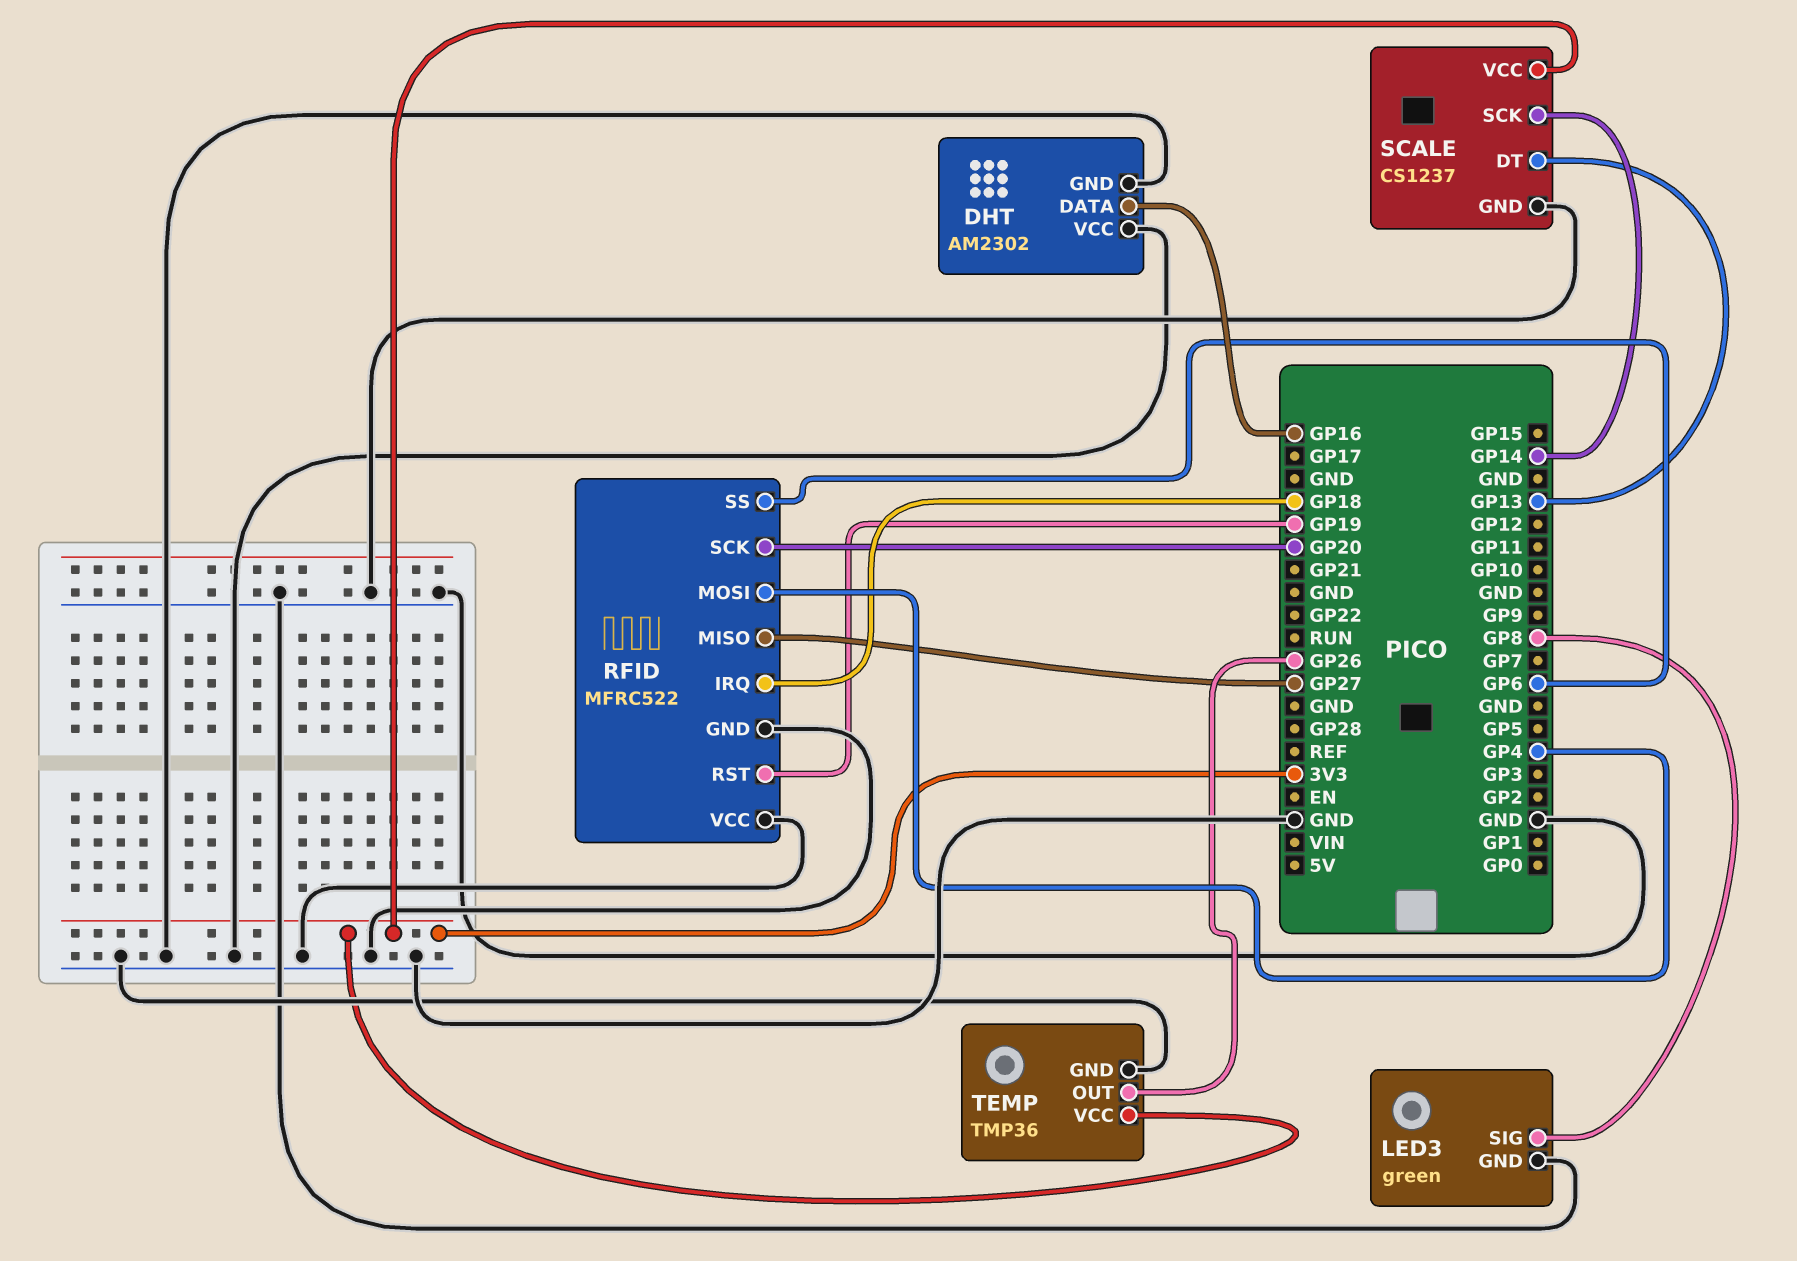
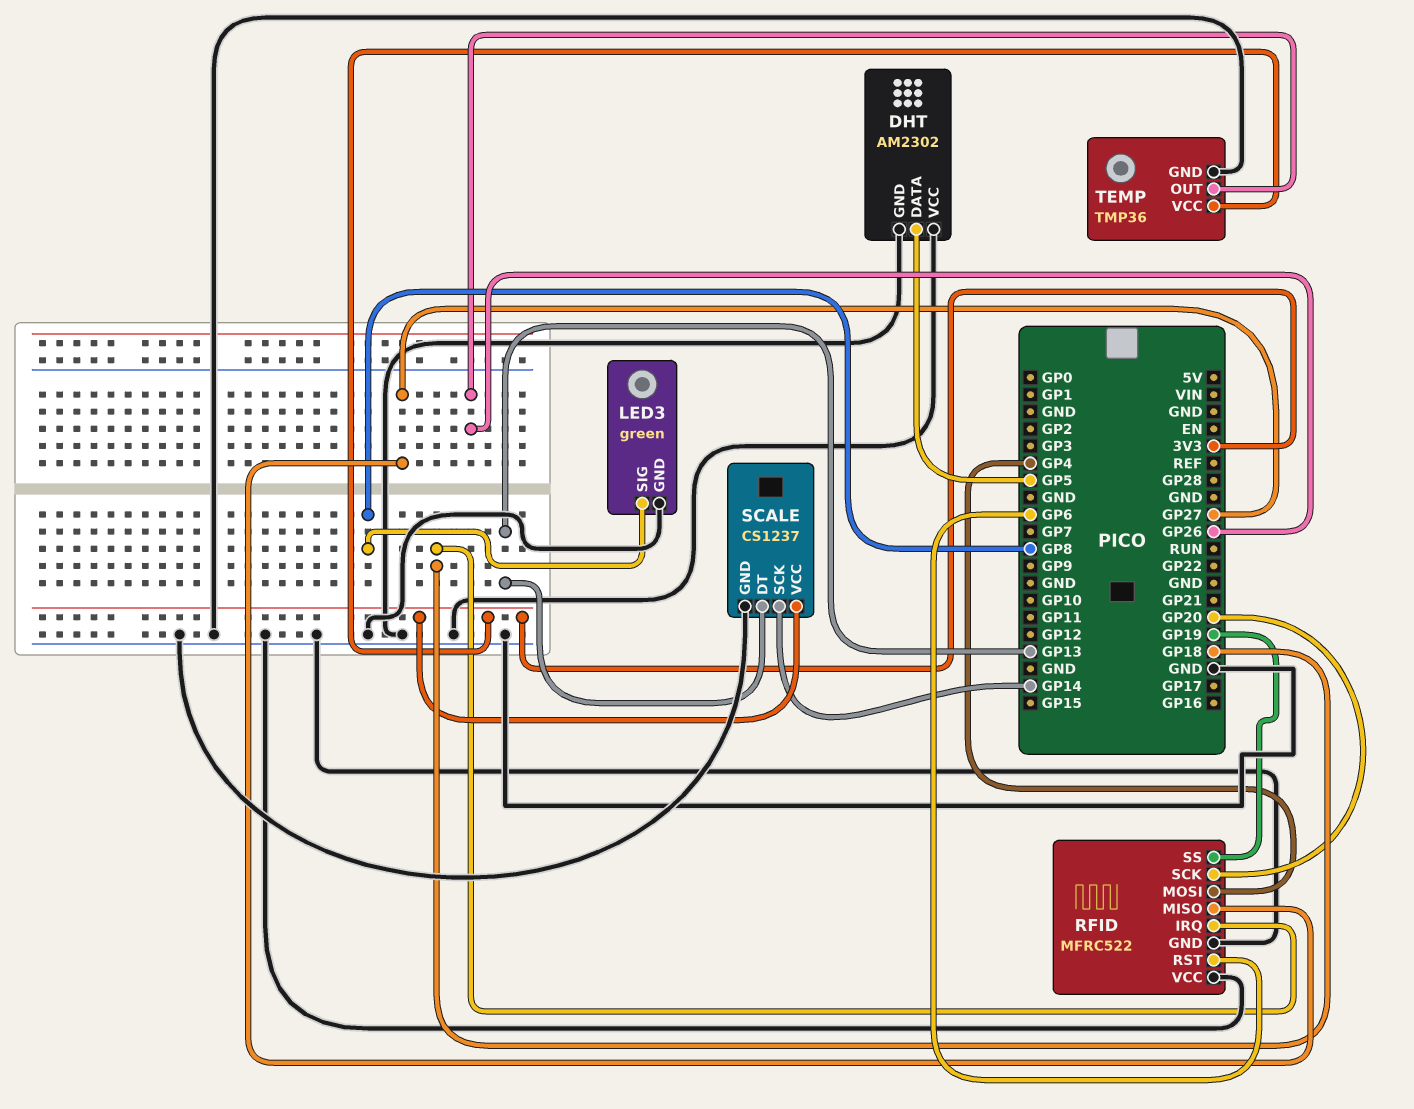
DHT pin DATA: GP16 -> GP5
RFID pin RST: GP19 -> GP6
RFID pin SS: GP6 -> GP19

